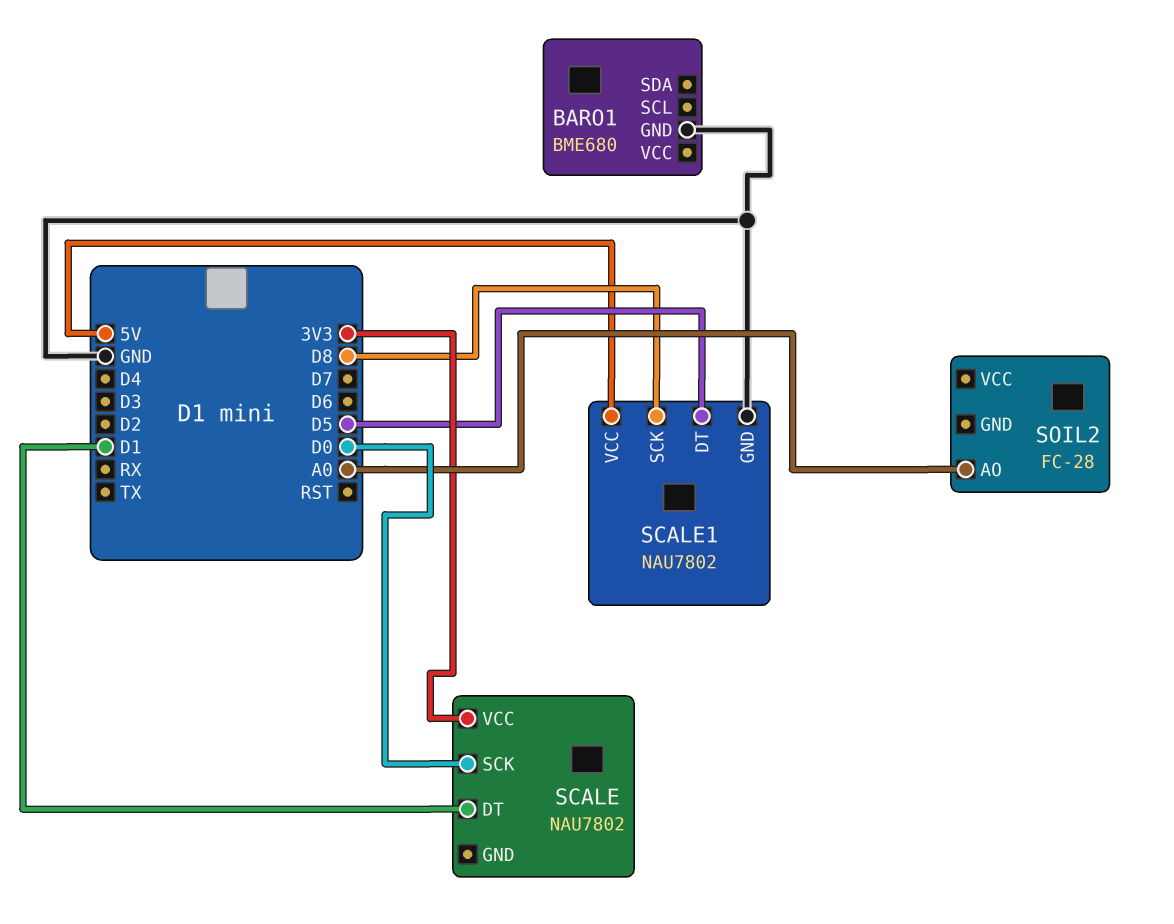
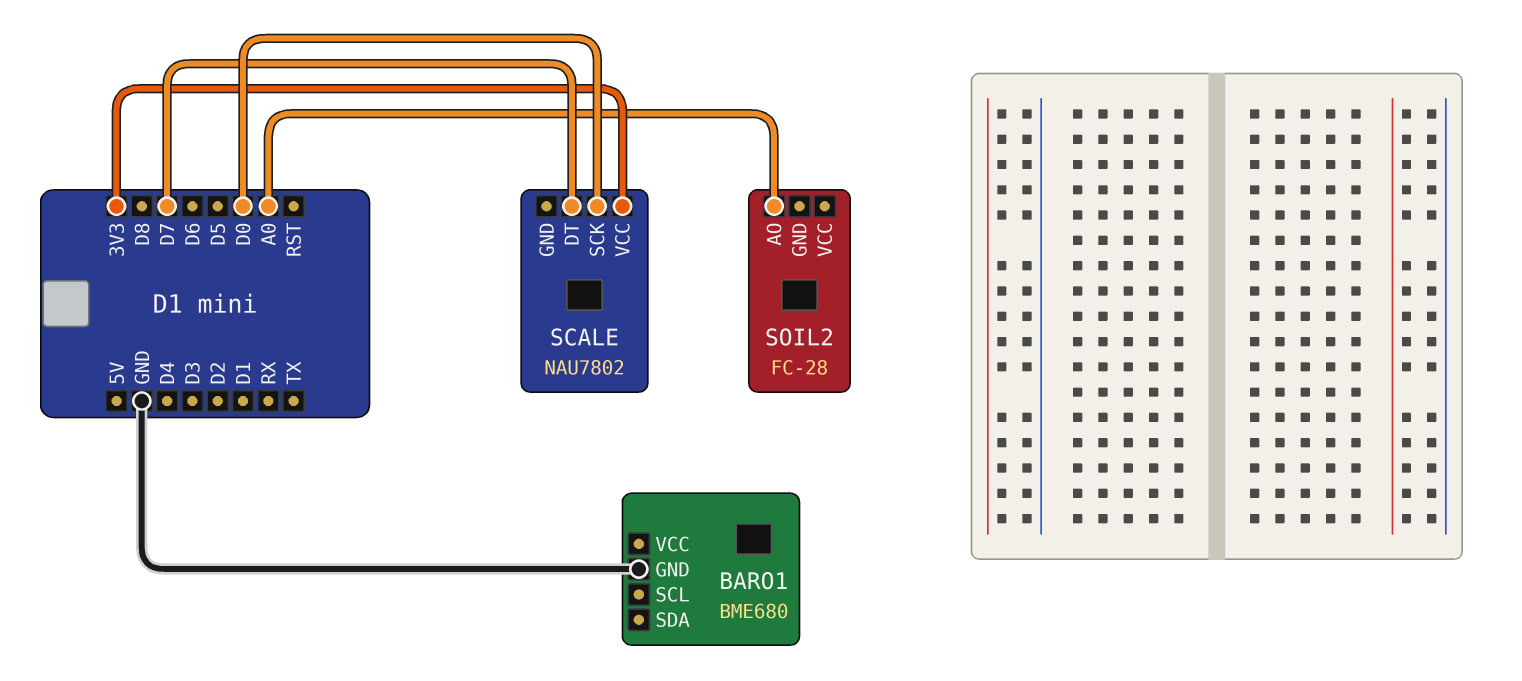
SCALE pin DT: D1 -> D7
SCALE1: NAU7802 -> none
SCALE1 pin DT: D5 -> none
SCALE1 pin GND: GND -> none
SCALE1 pin SCK: D8 -> none
SCALE1 pin VCC: 5V -> none

